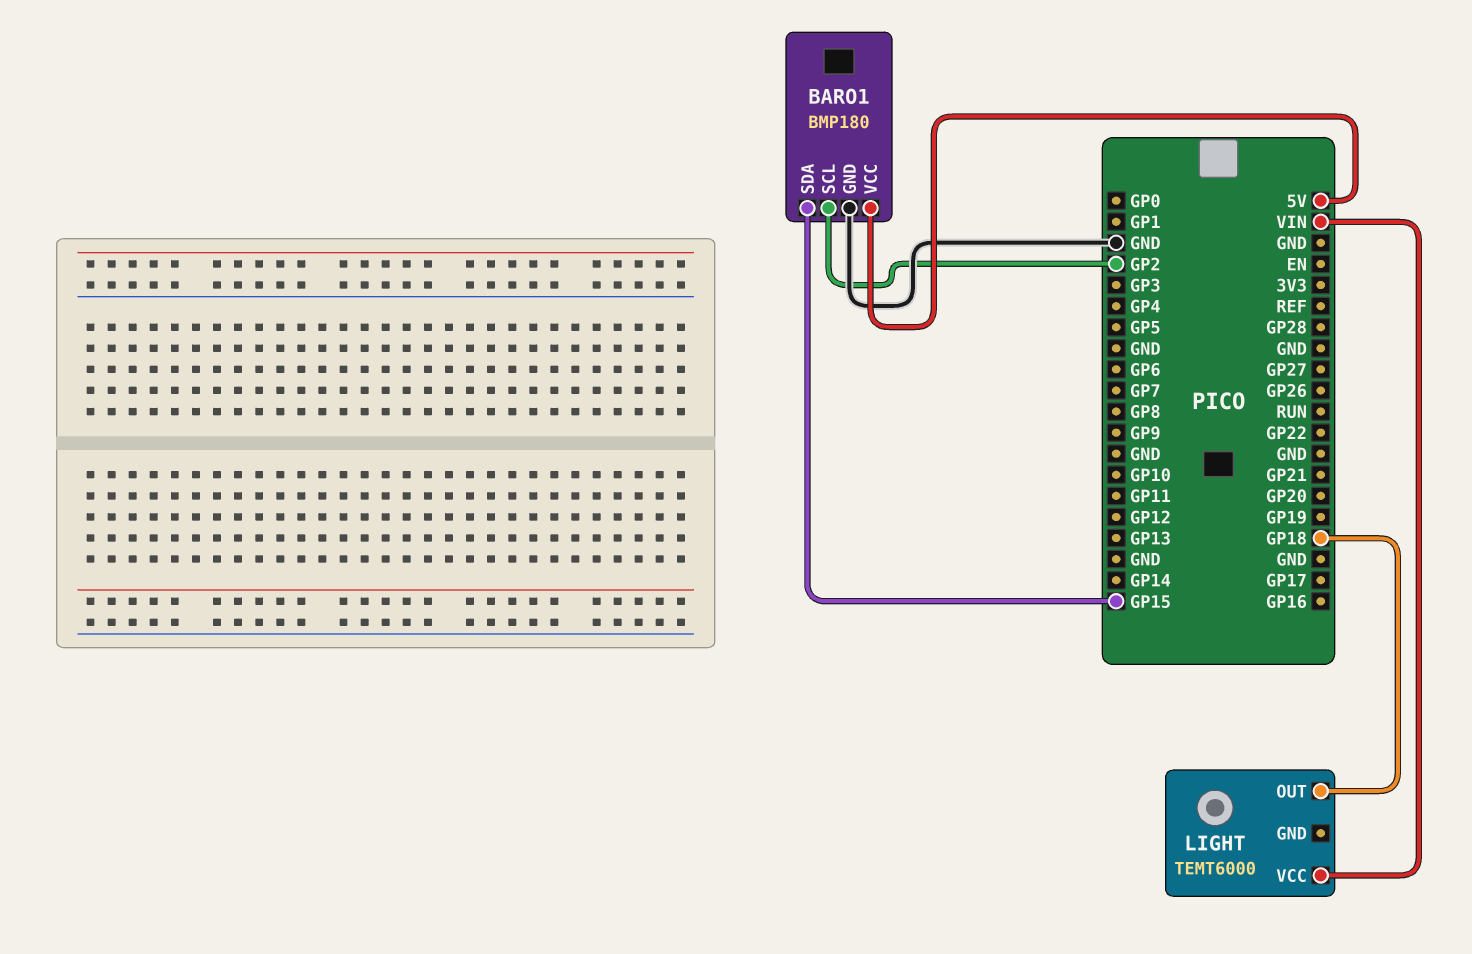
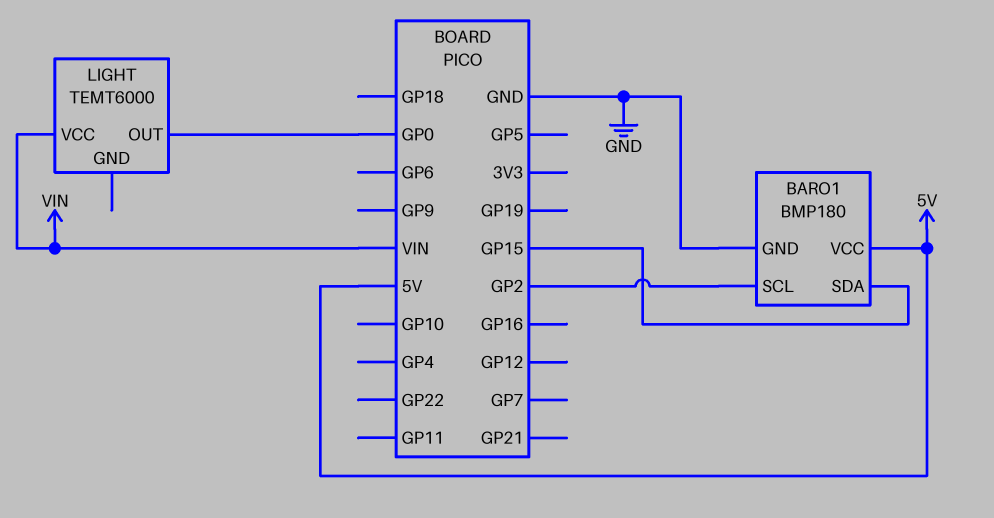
LIGHT pin OUT: GP18 -> GP0

